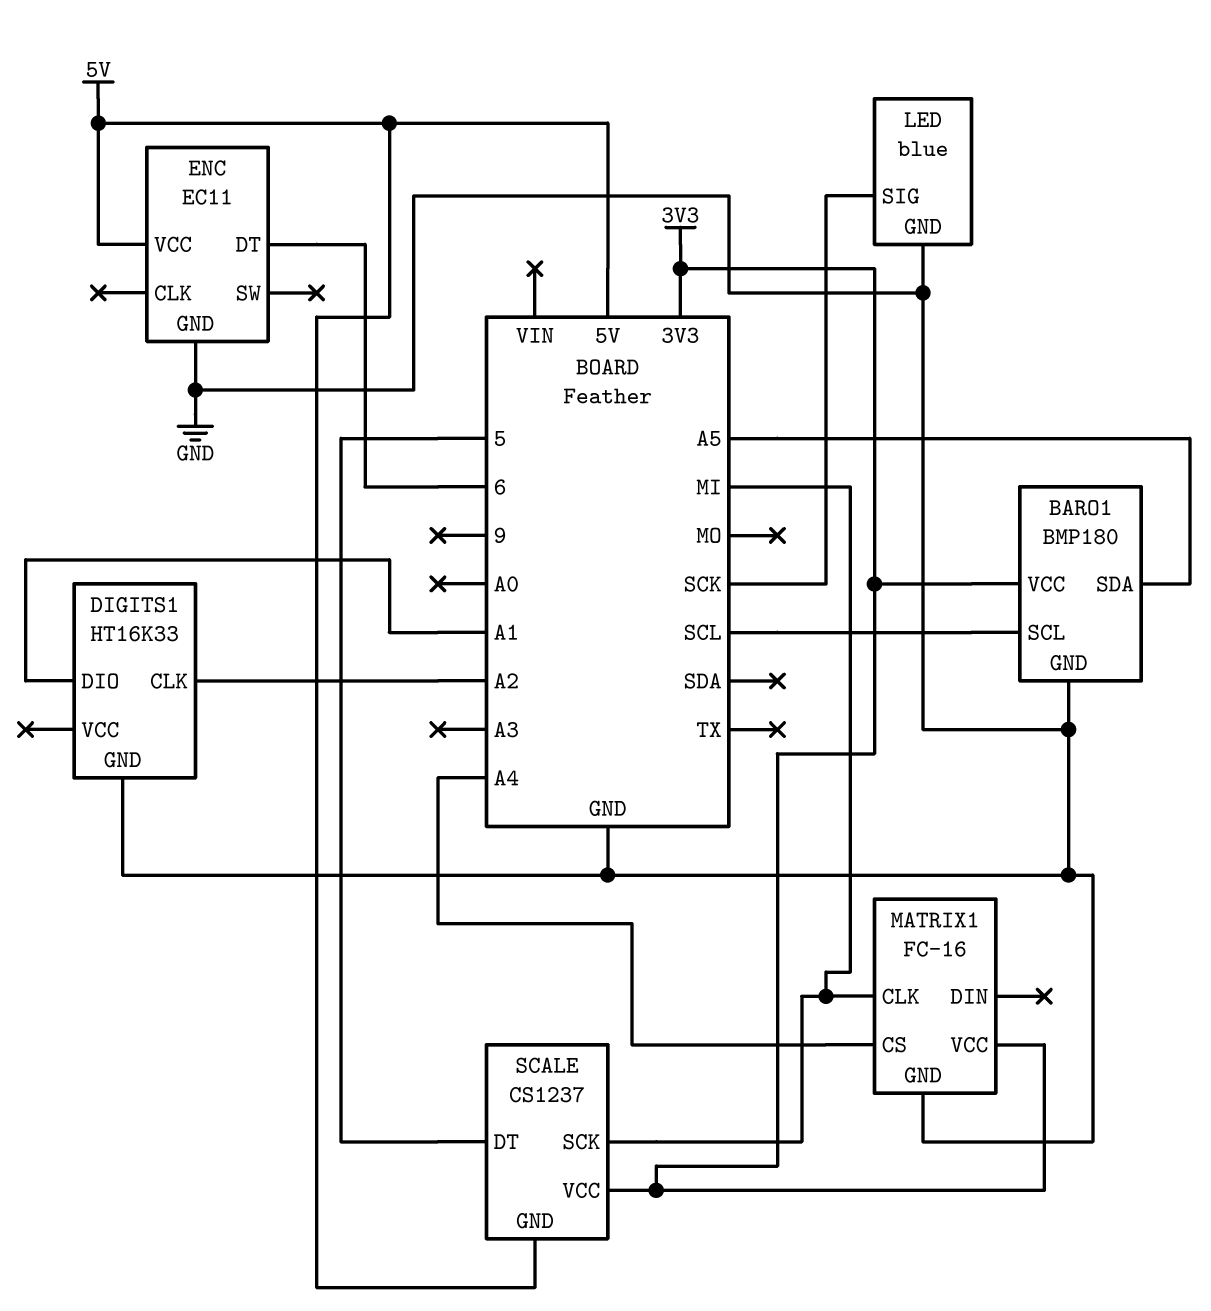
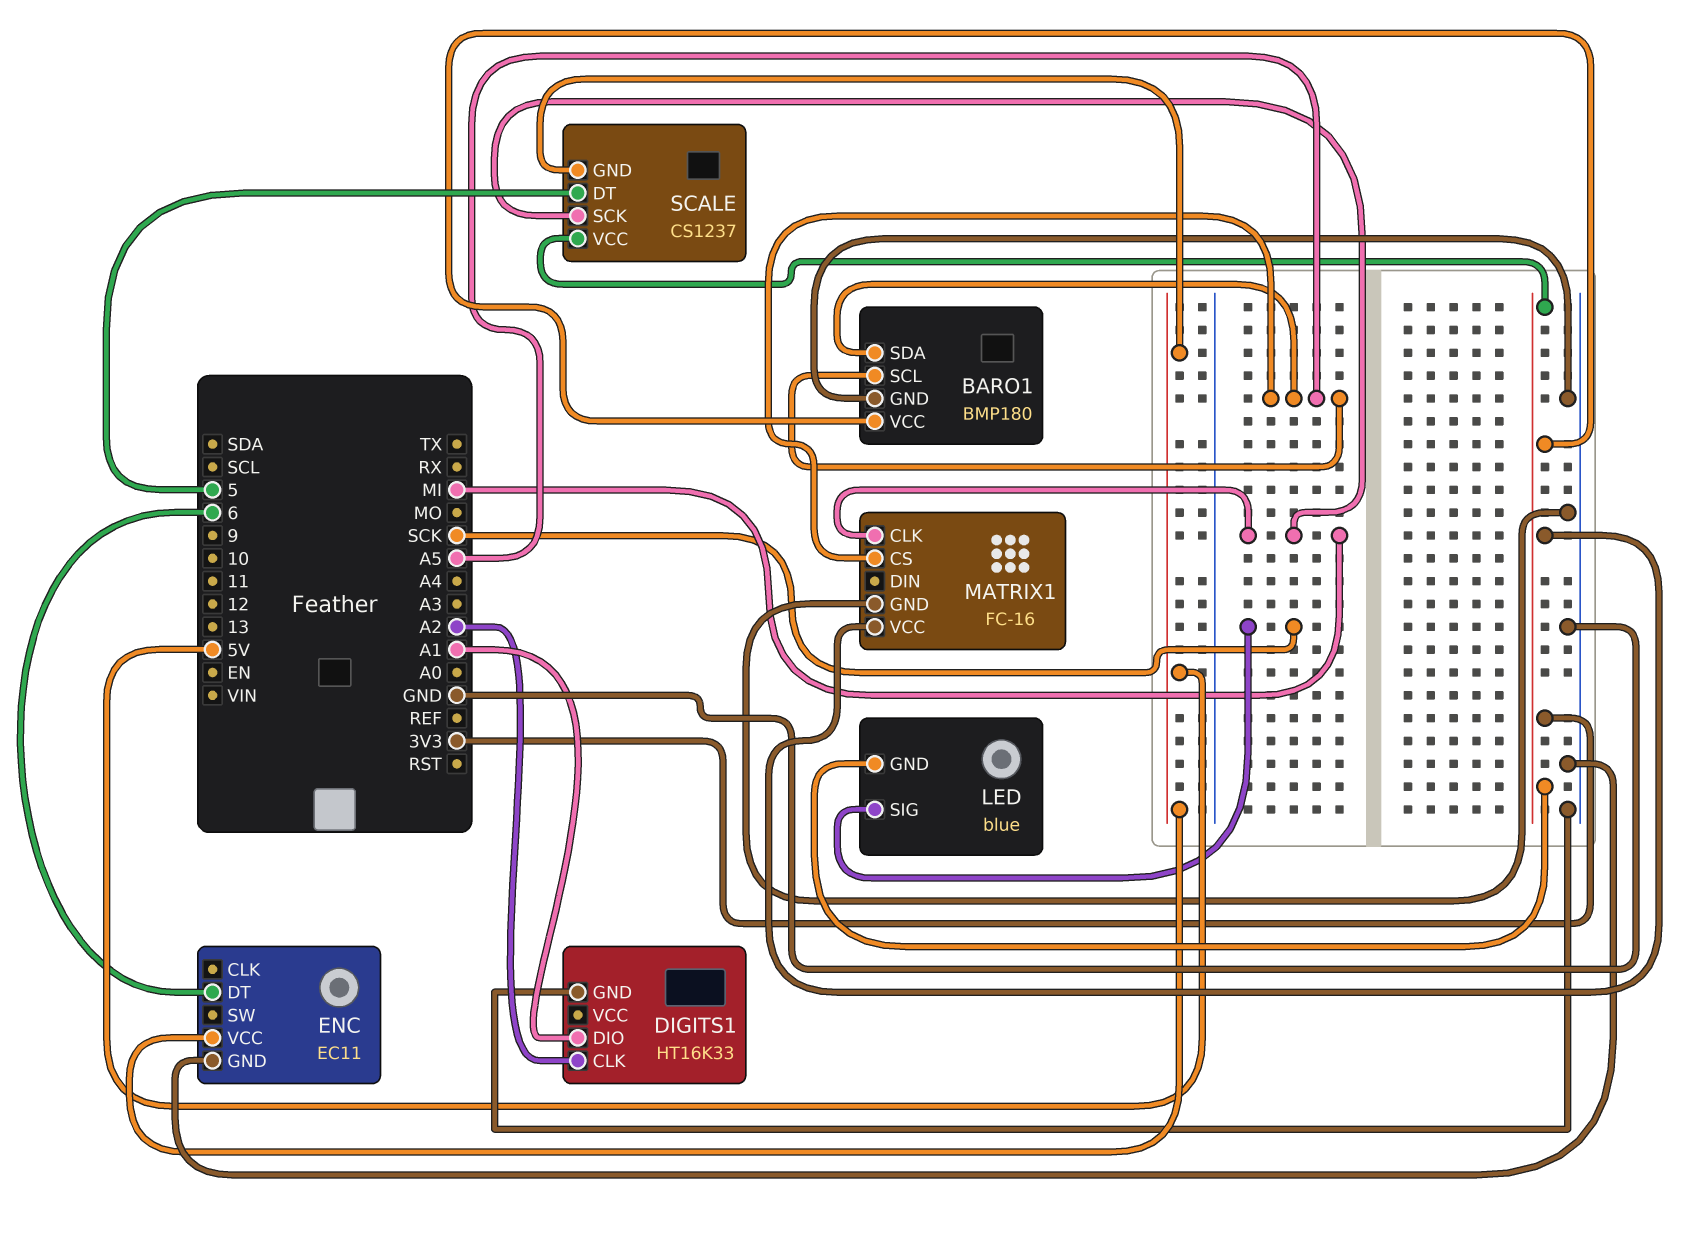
BARO1 pin SCL: SCL -> A5
LED pin GND: GND -> 3V3
MATRIX1 pin CS: A4 -> A5

